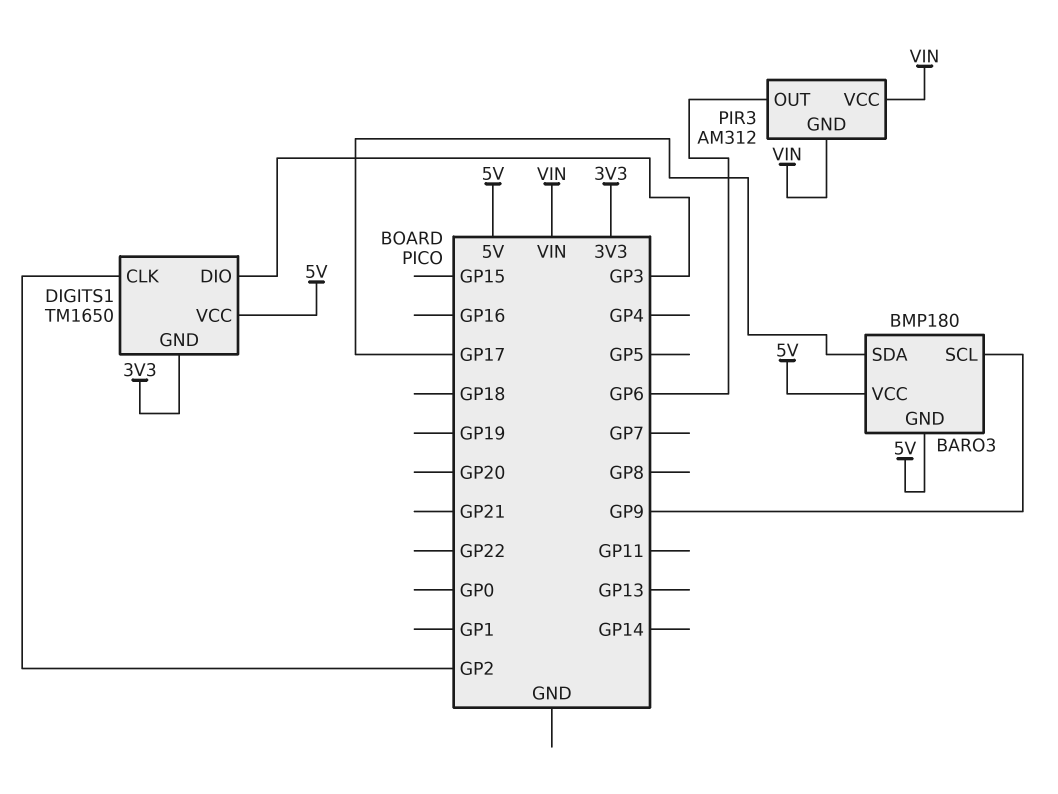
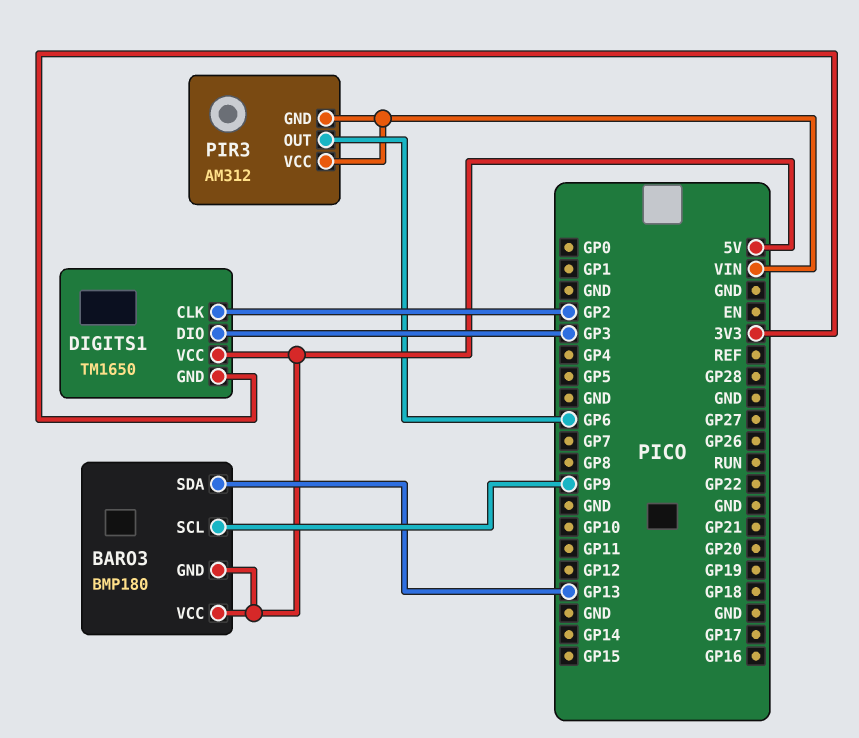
BARO3 pin SDA: GP17 -> GP13

